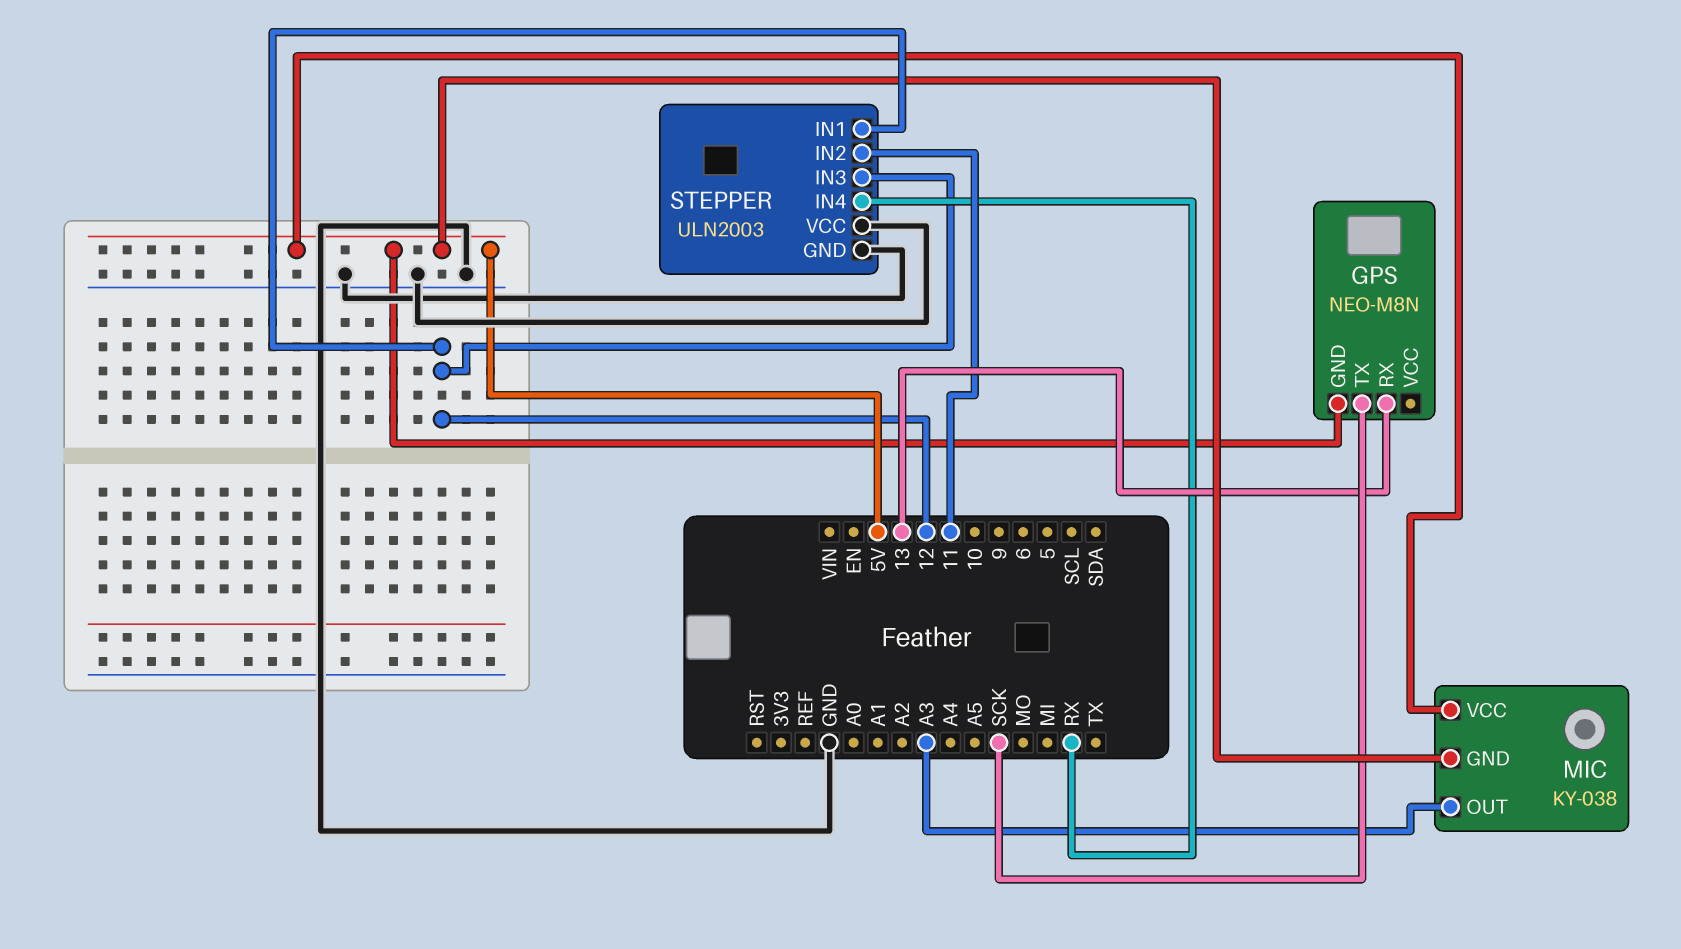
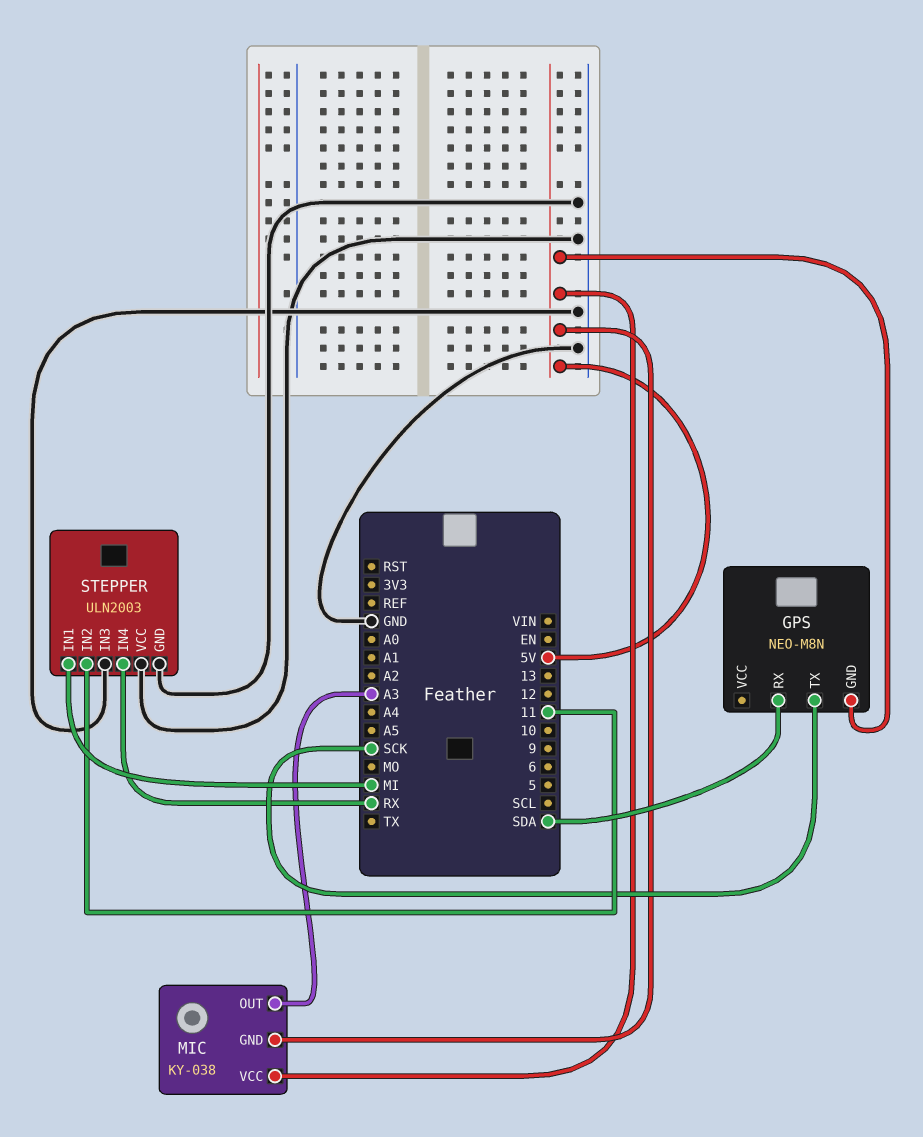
GPS pin RX: 13 -> SDA
STEPPER pin IN1: 12 -> MI
STEPPER pin IN3: 12 -> GND

